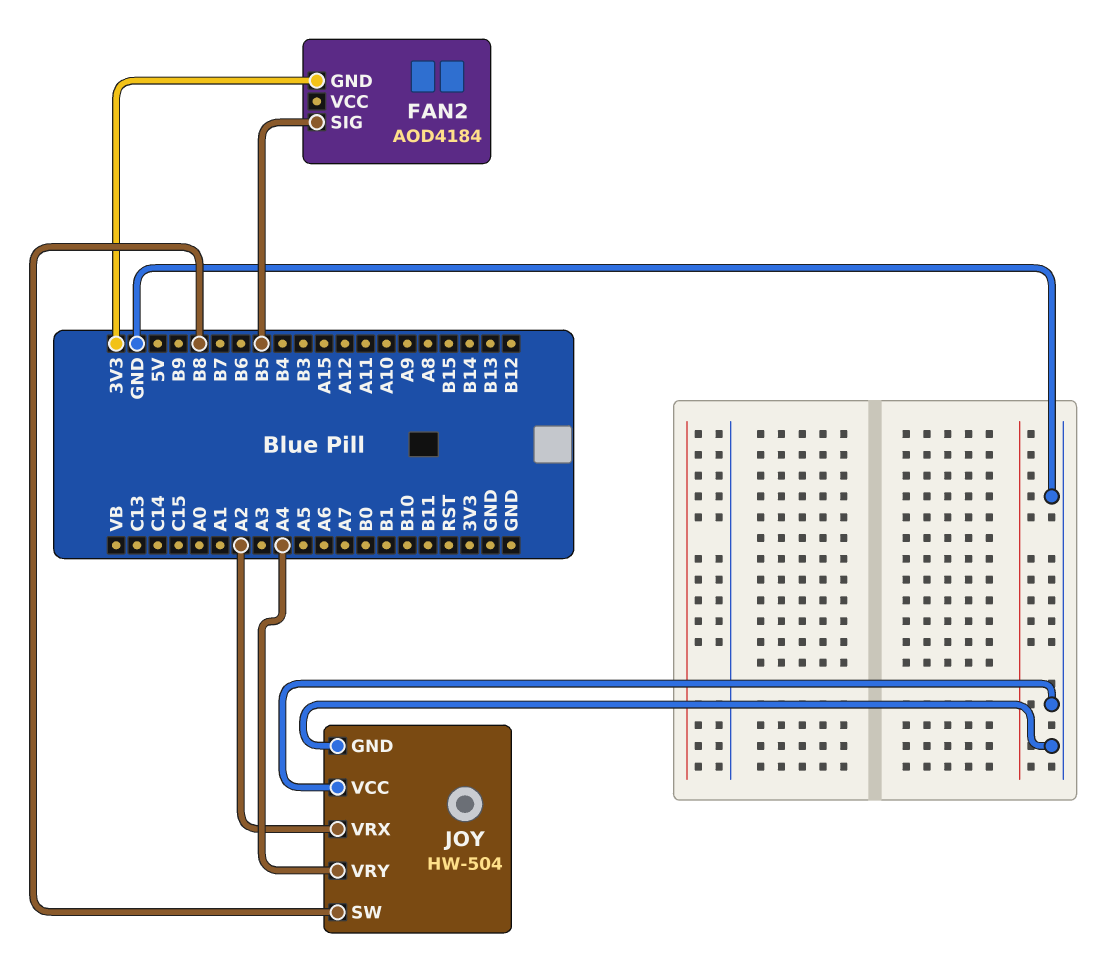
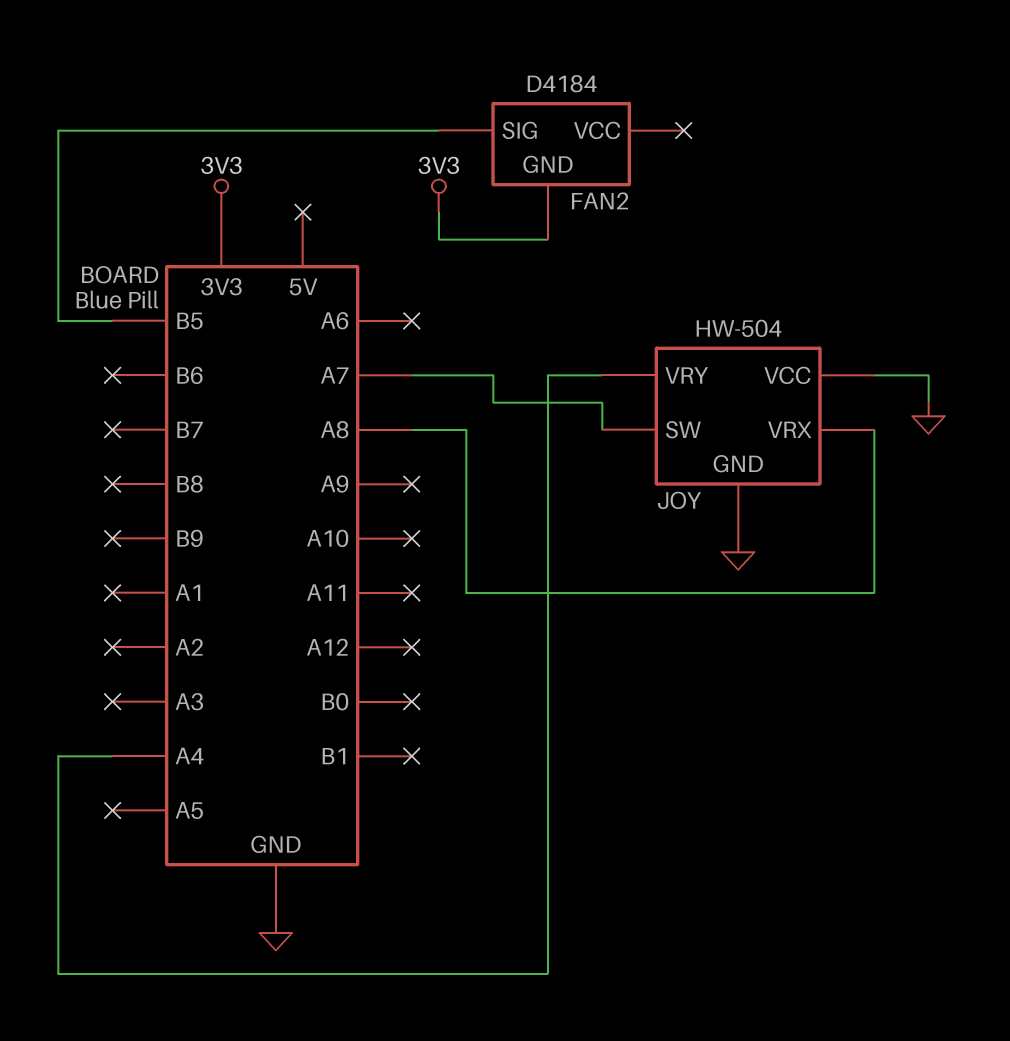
FAN2: AOD4184 -> D4184
JOY pin SW: B8 -> A7
JOY pin VRX: A2 -> A8

